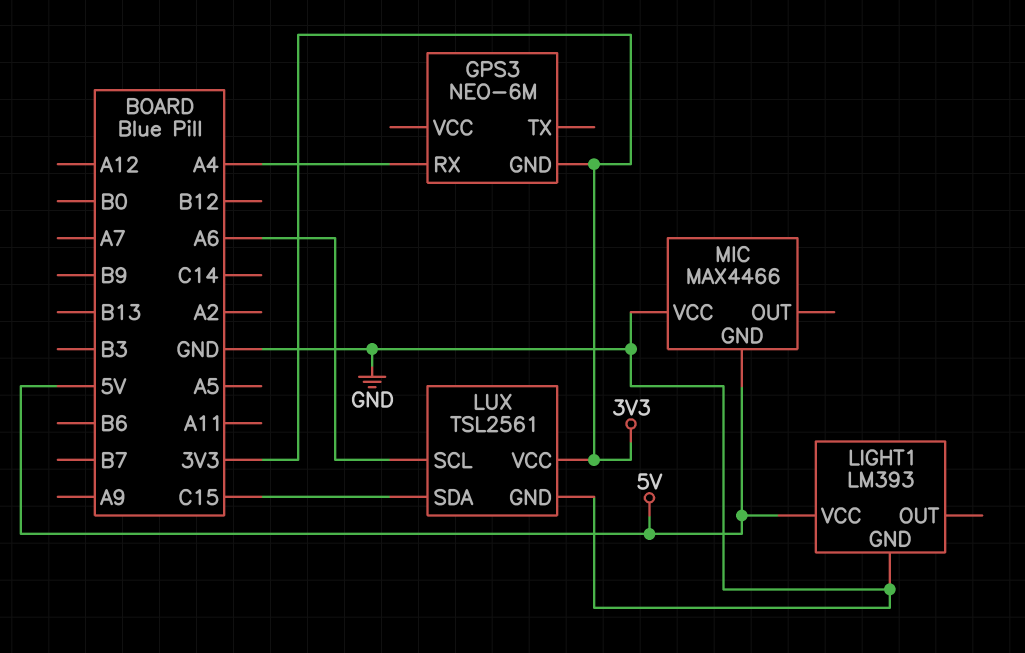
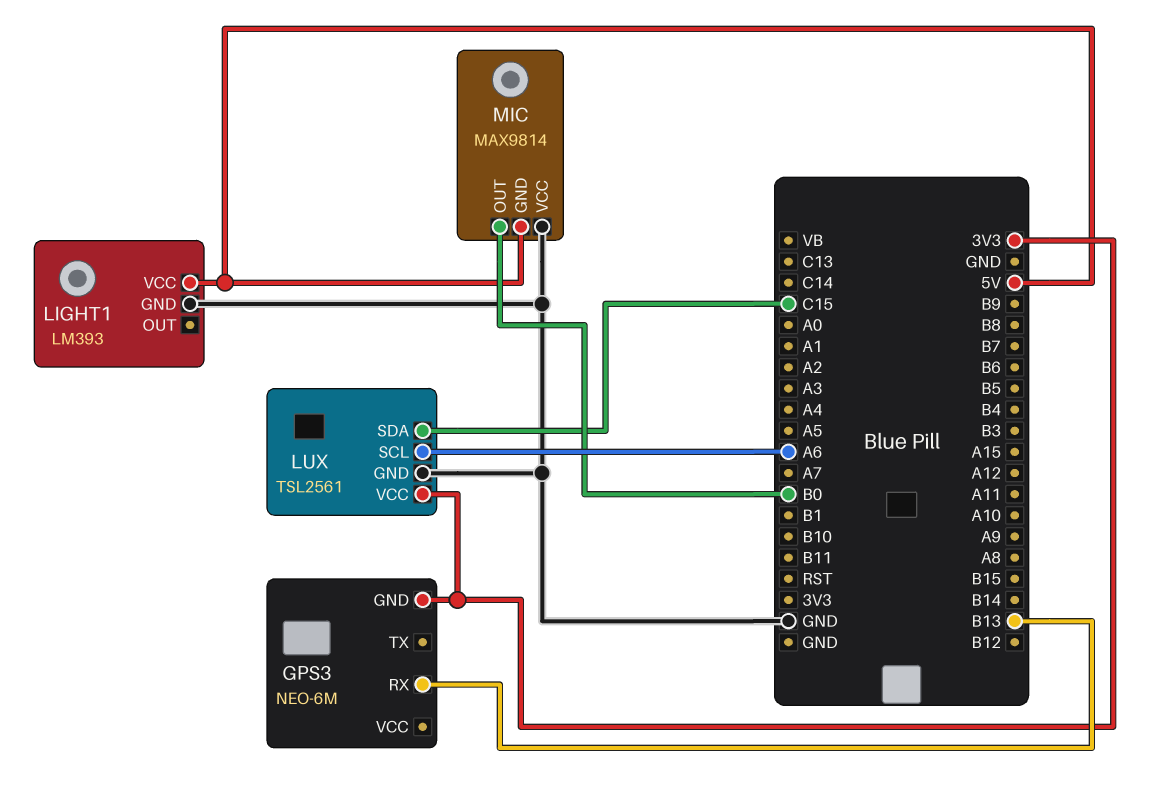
GPS3 pin RX: A4 -> B13
MIC: MAX4466 -> MAX9814
MIC pin OUT: none -> B0

